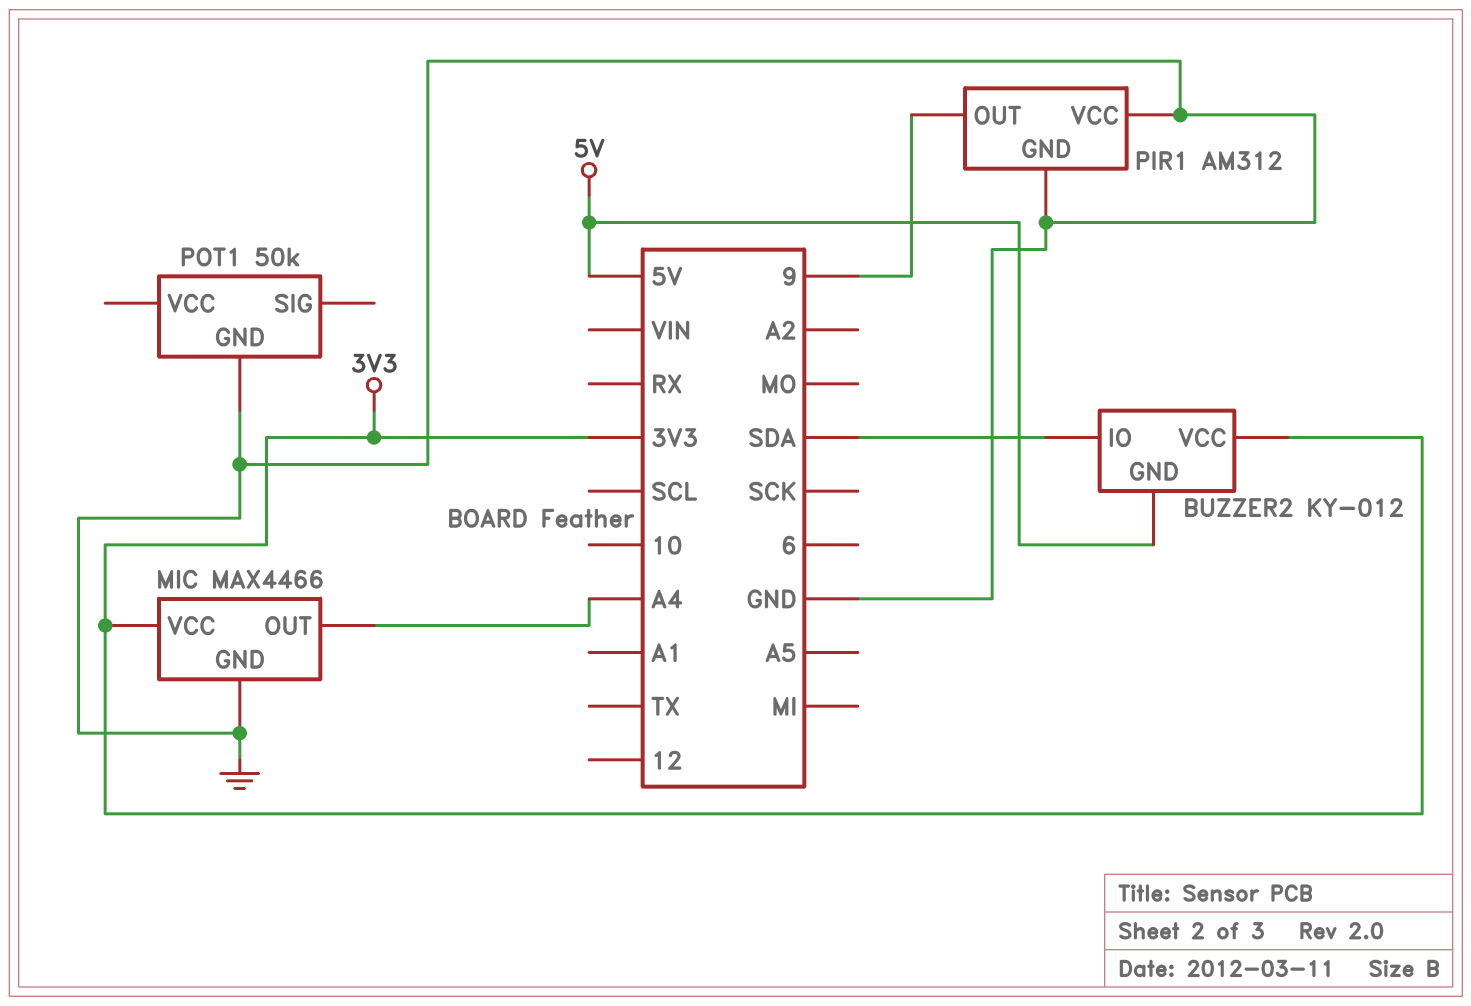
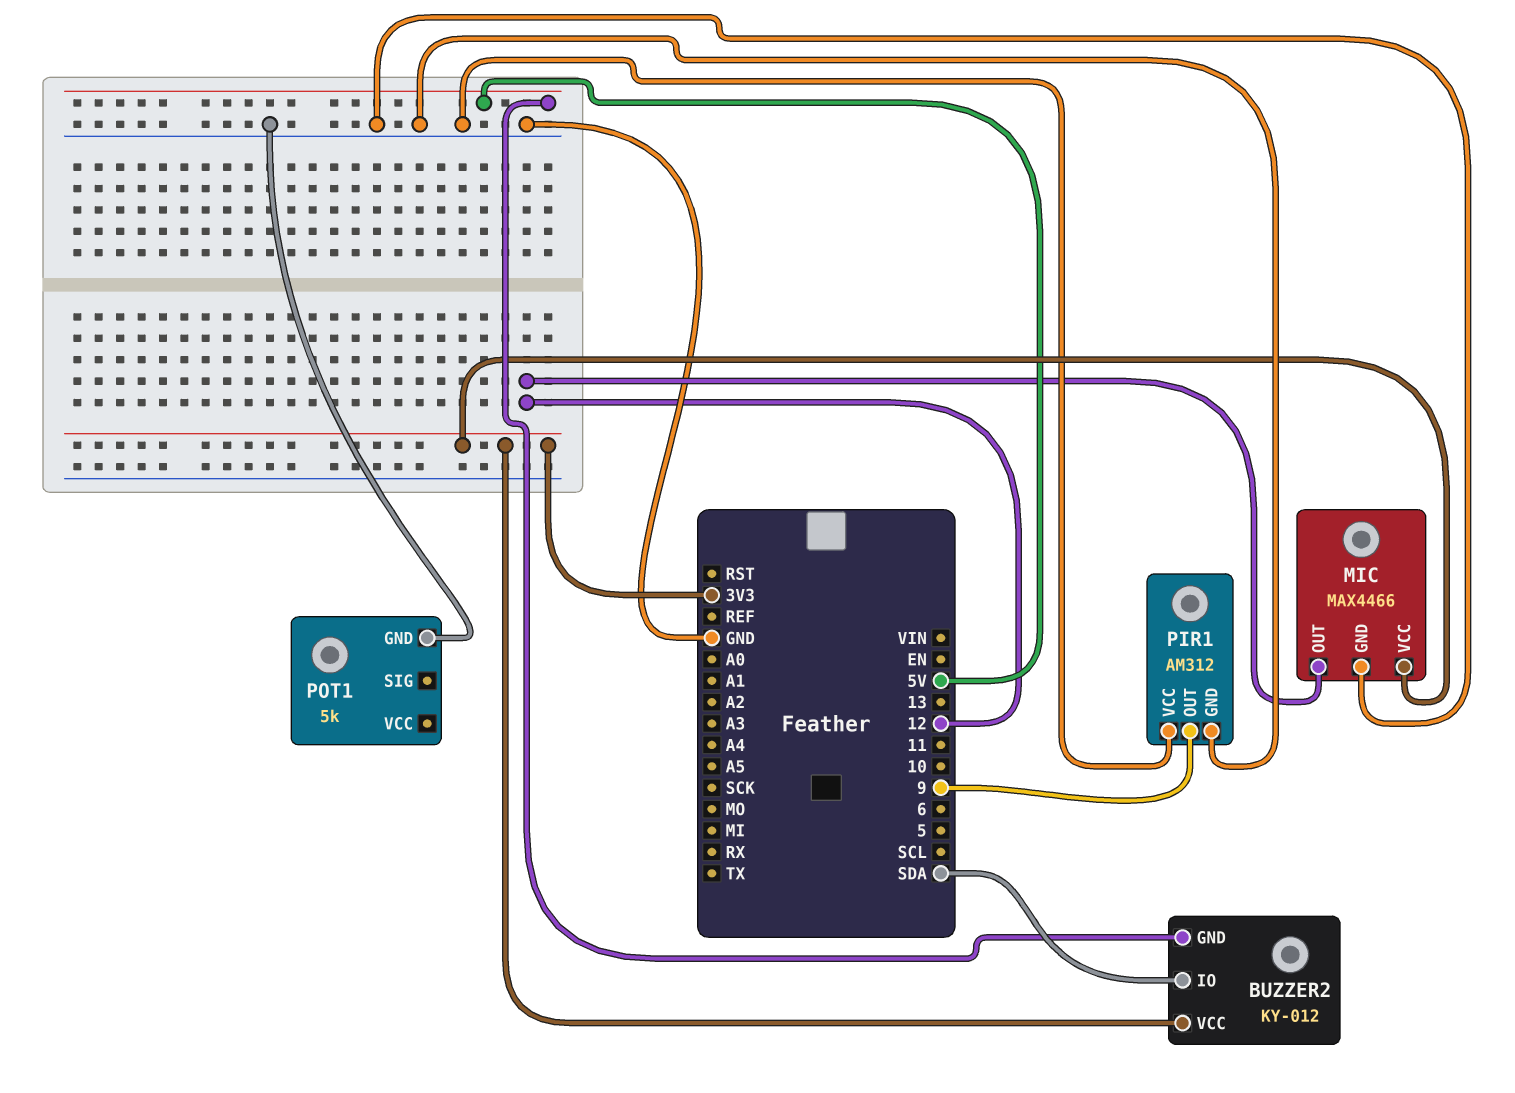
MIC pin OUT: A4 -> 12
POT1: 50k -> 5k

